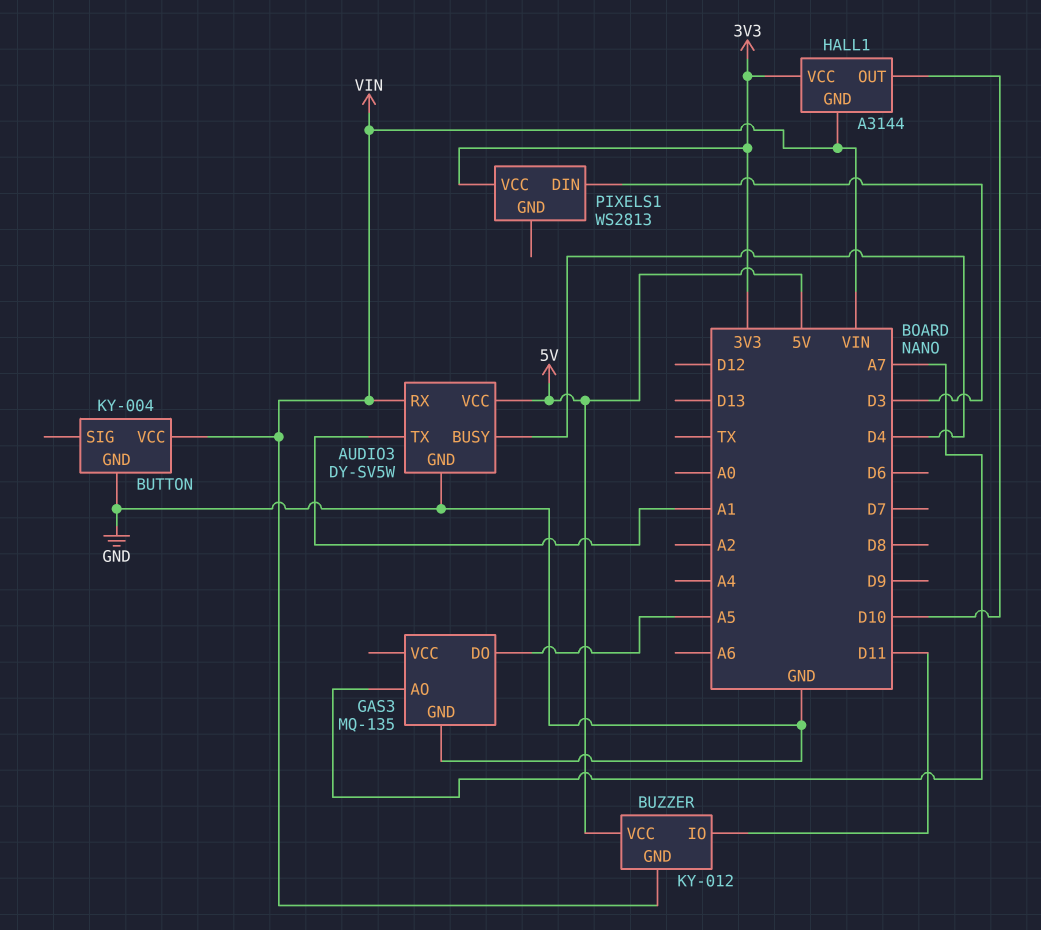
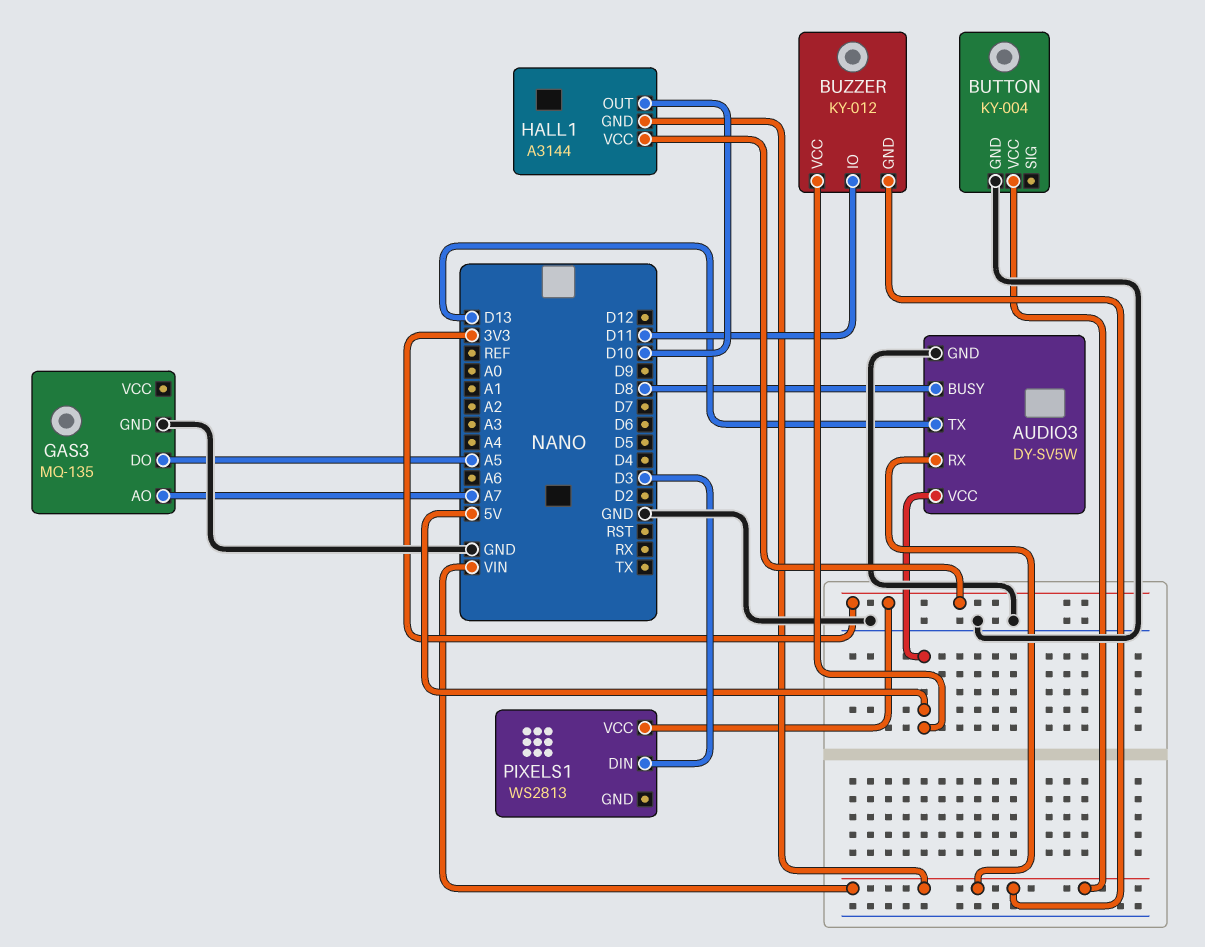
AUDIO3 pin BUSY: D4 -> D8
AUDIO3 pin TX: A1 -> D13

